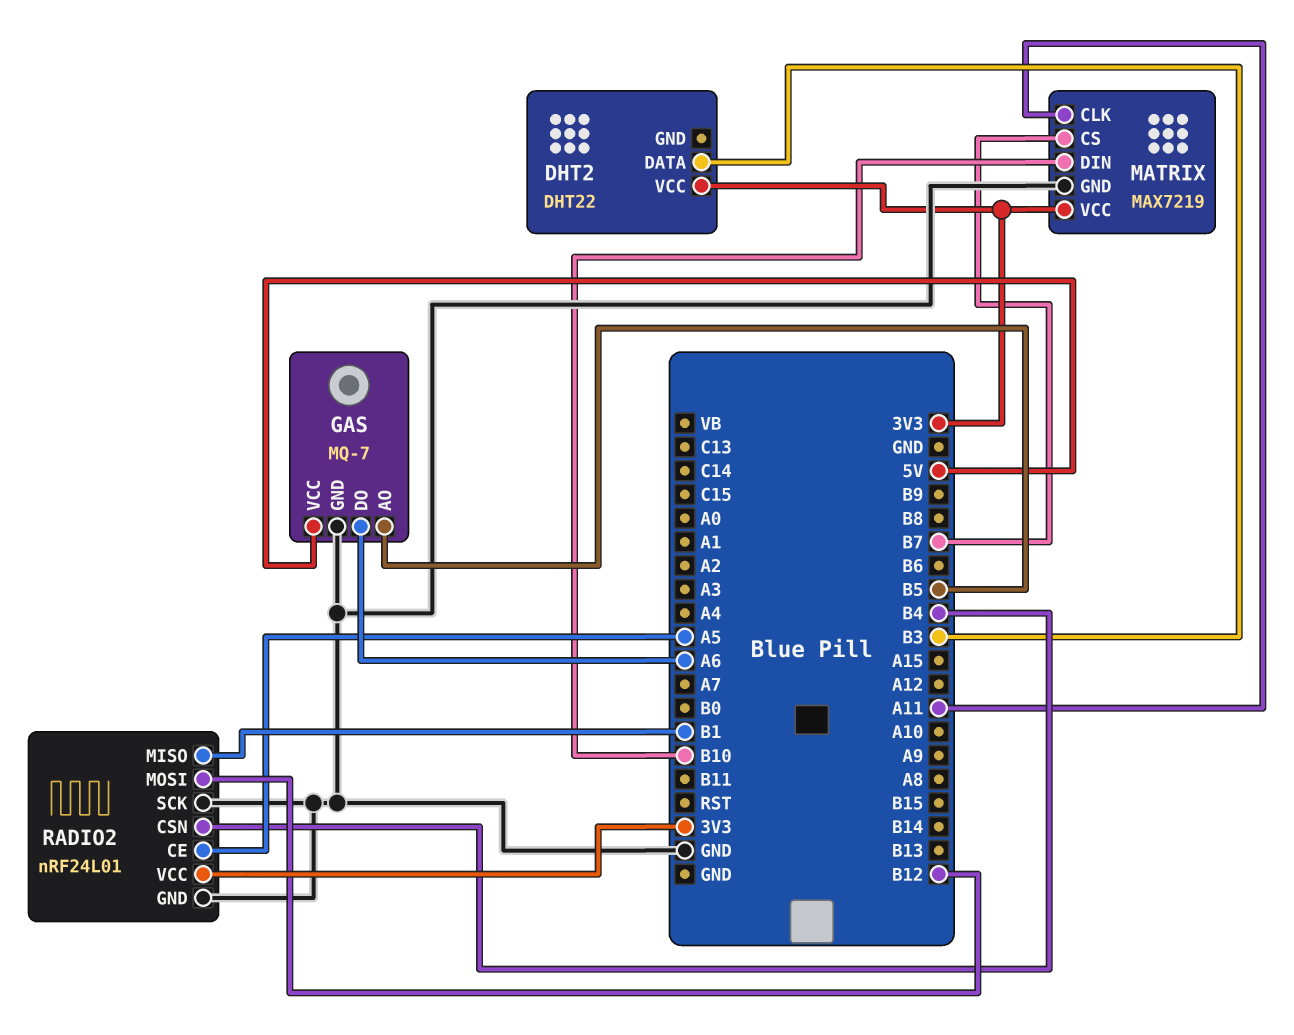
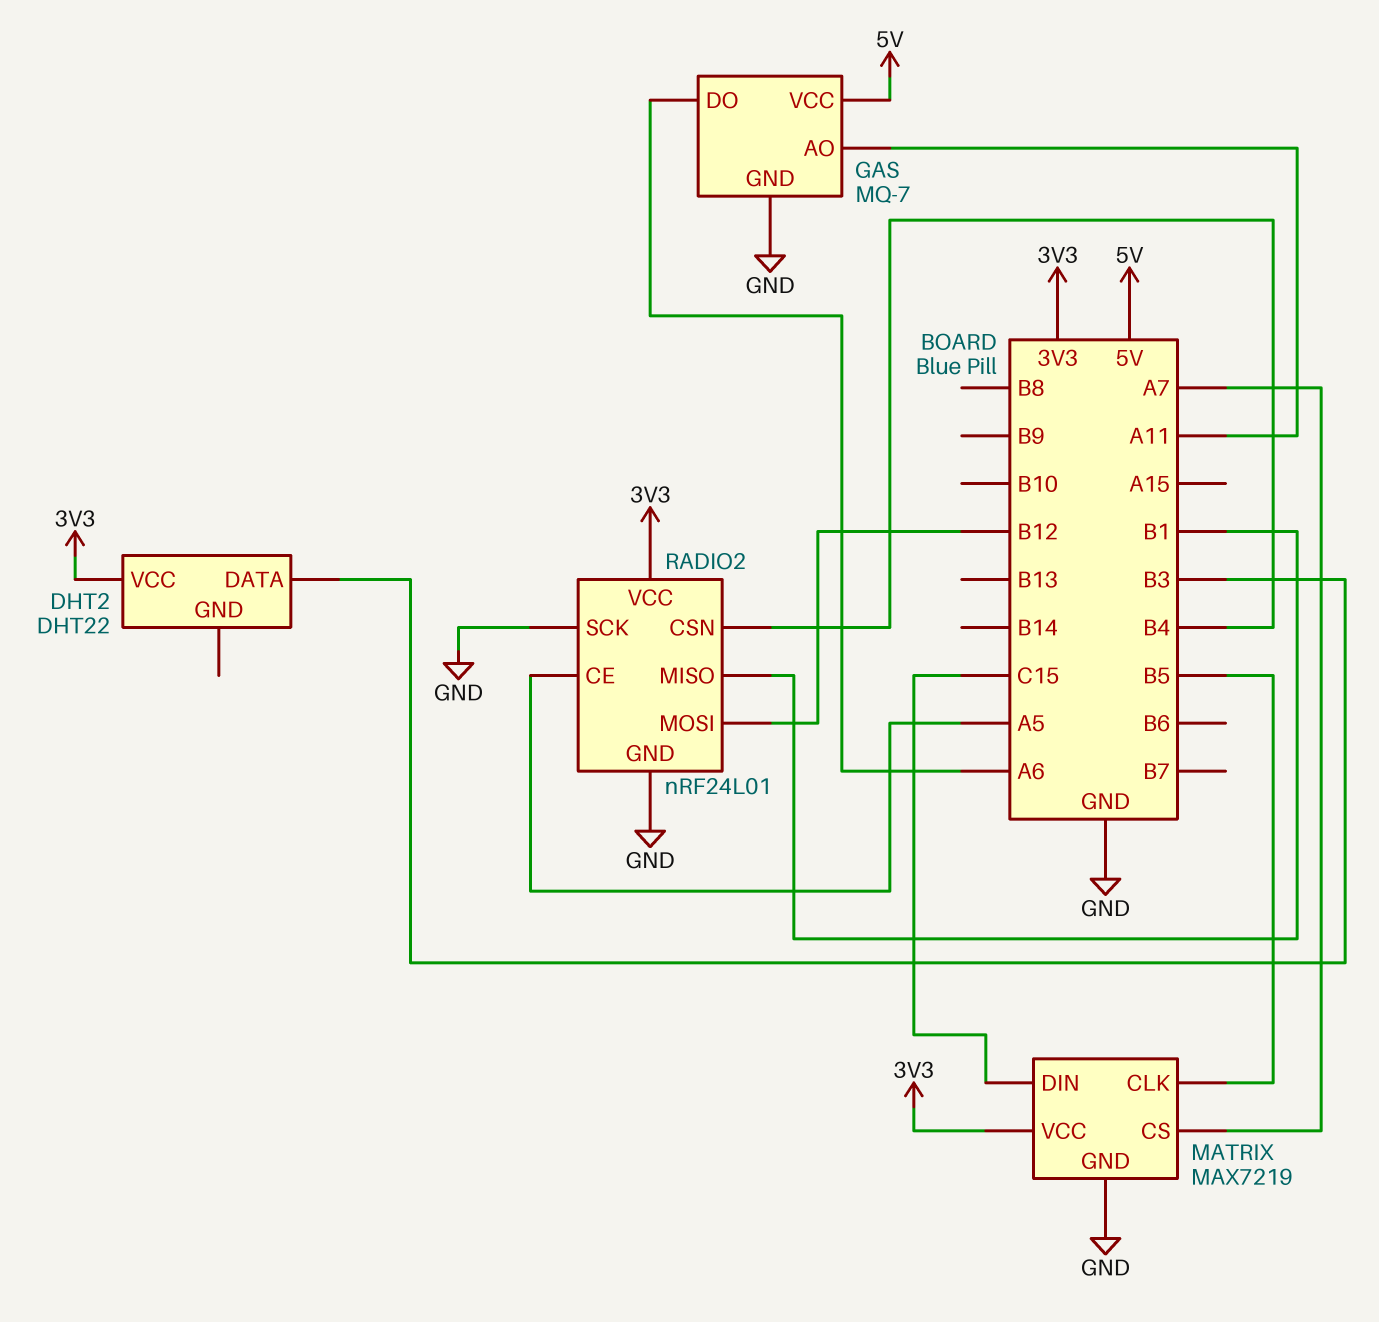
GAS pin AO: B5 -> A11
MATRIX pin CLK: A11 -> B5
MATRIX pin CS: B7 -> A7
MATRIX pin DIN: B10 -> C15

